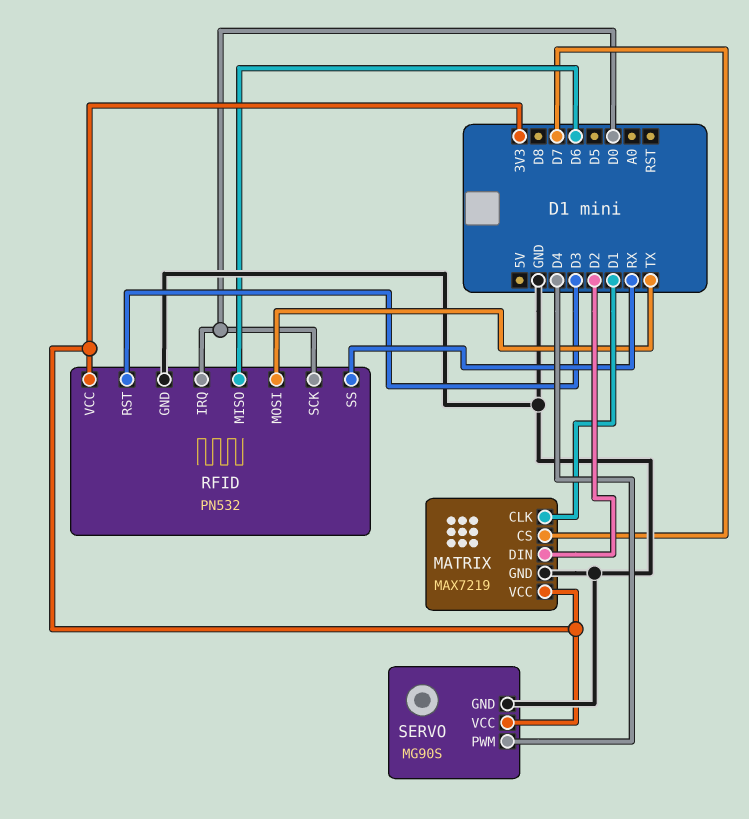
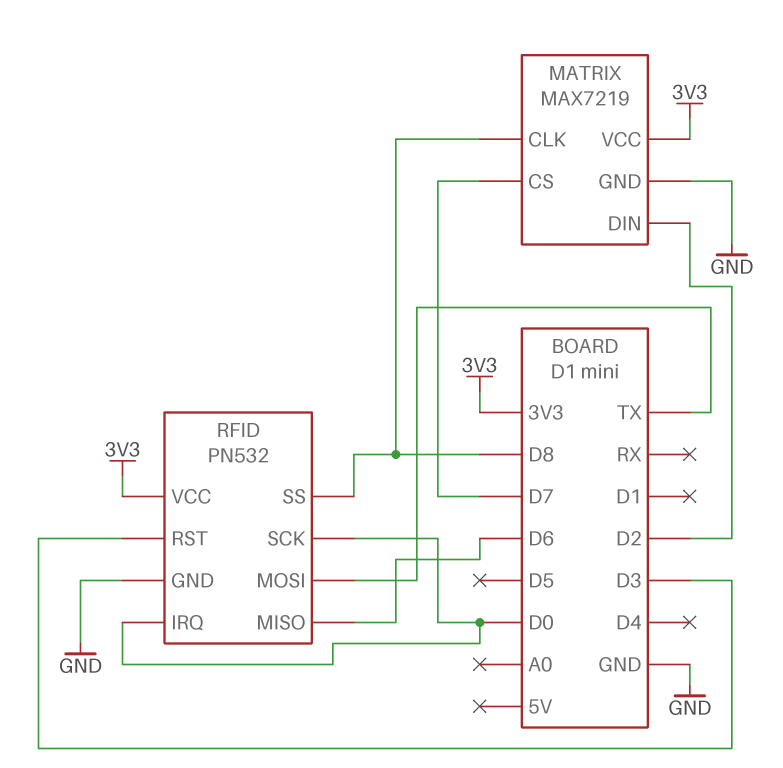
MATRIX pin CLK: D1 -> D8
RFID pin SS: RX -> D8
SERVO: MG90S -> none
SERVO pin GND: GND -> none
SERVO pin PWM: D4 -> none
SERVO pin VCC: 3V3 -> none

